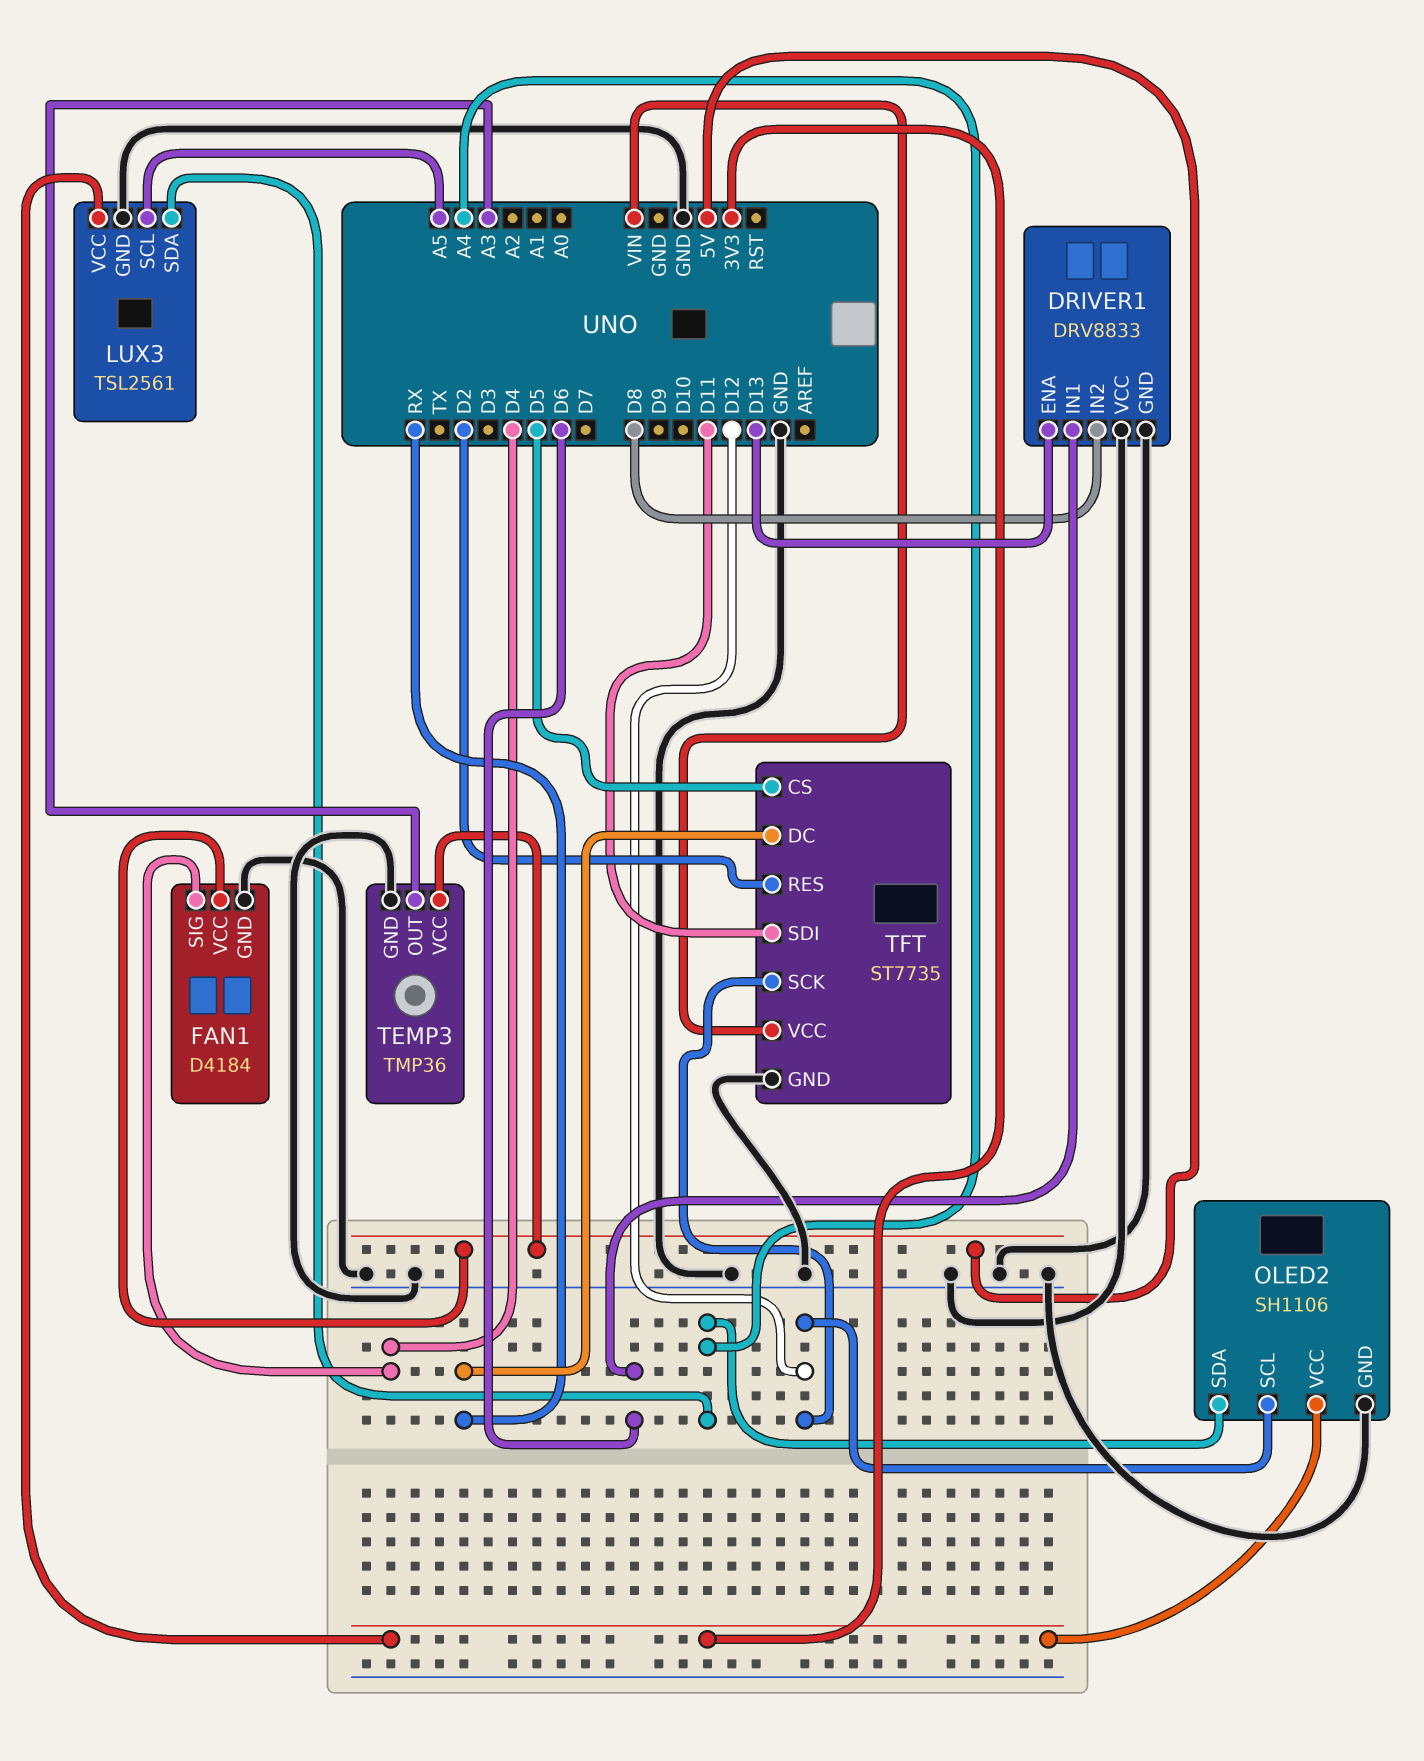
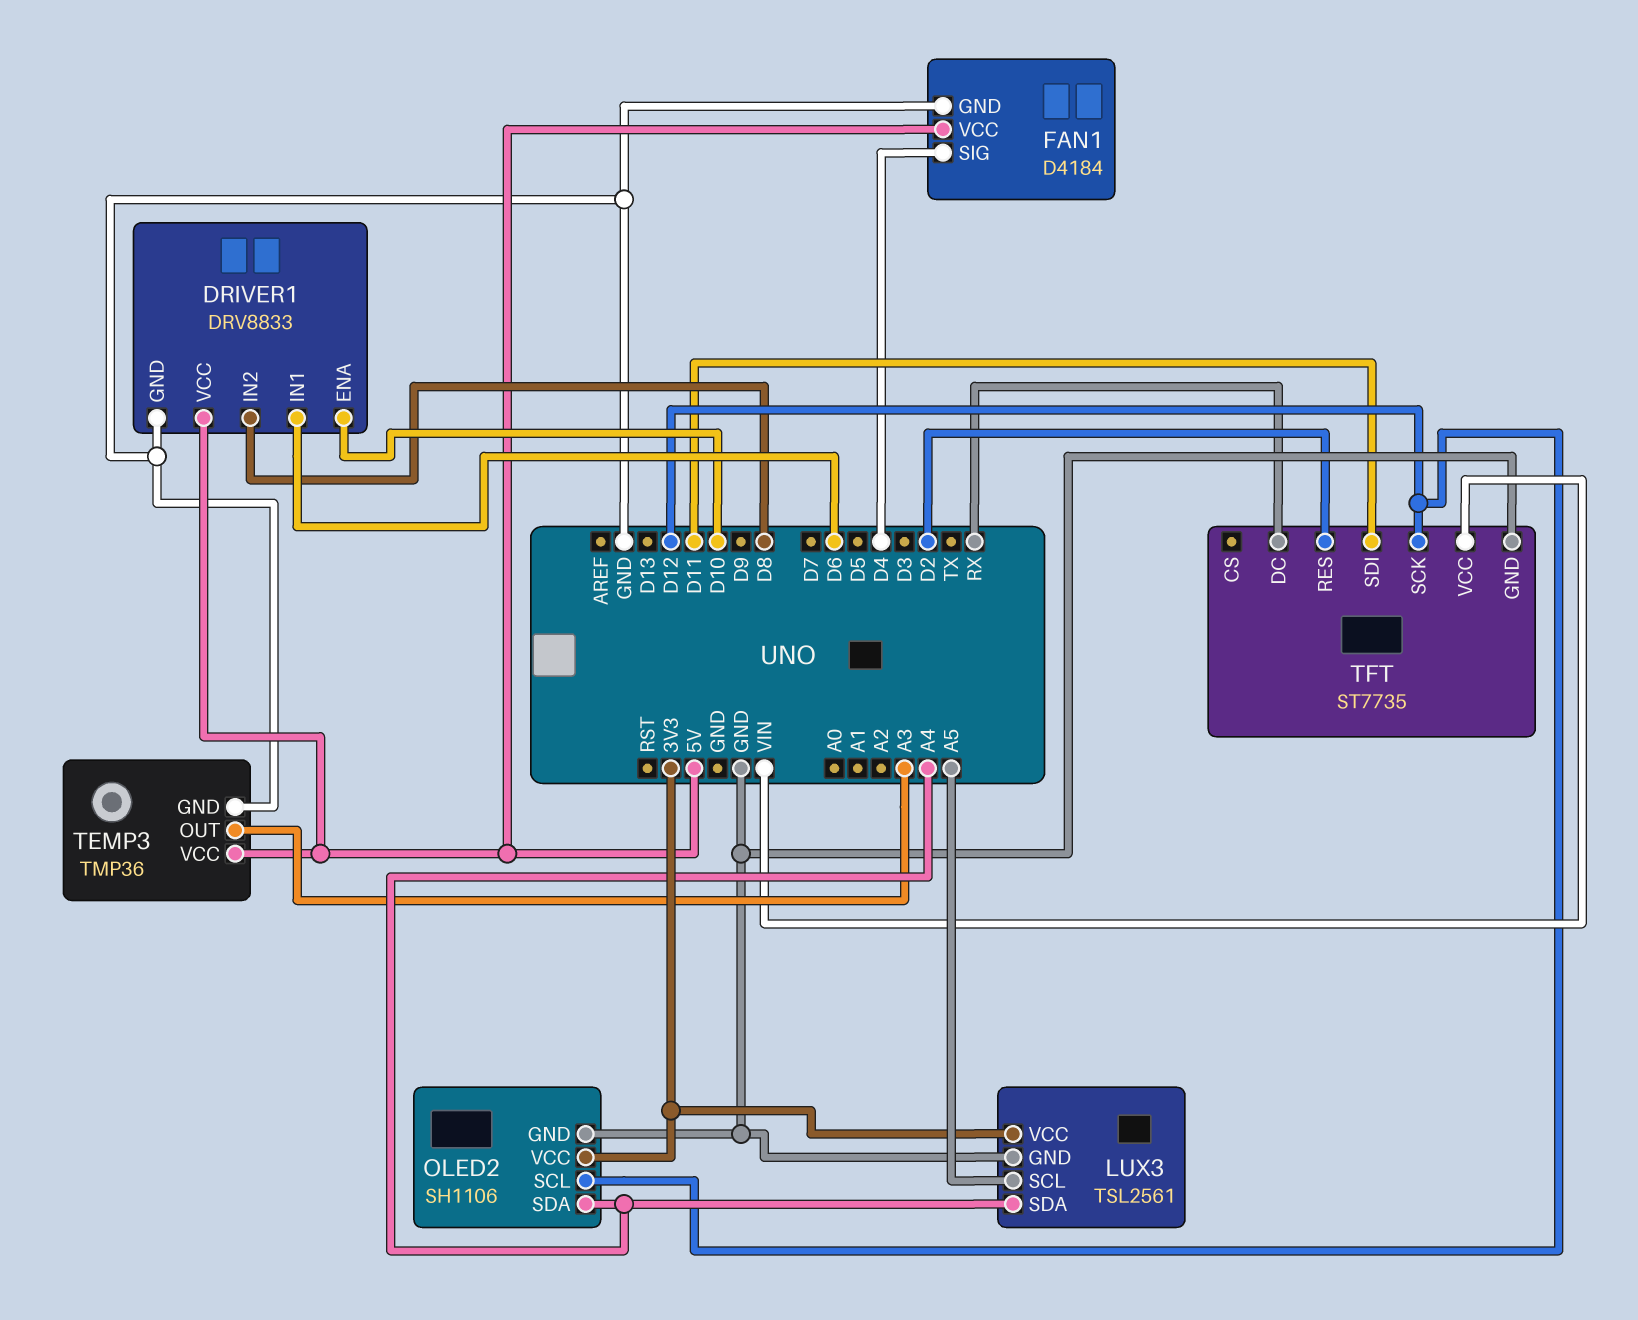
DRIVER1 pin ENA: D13 -> D10
DRIVER1 pin VCC: GND -> 5V
TFT pin CS: D5 -> none

